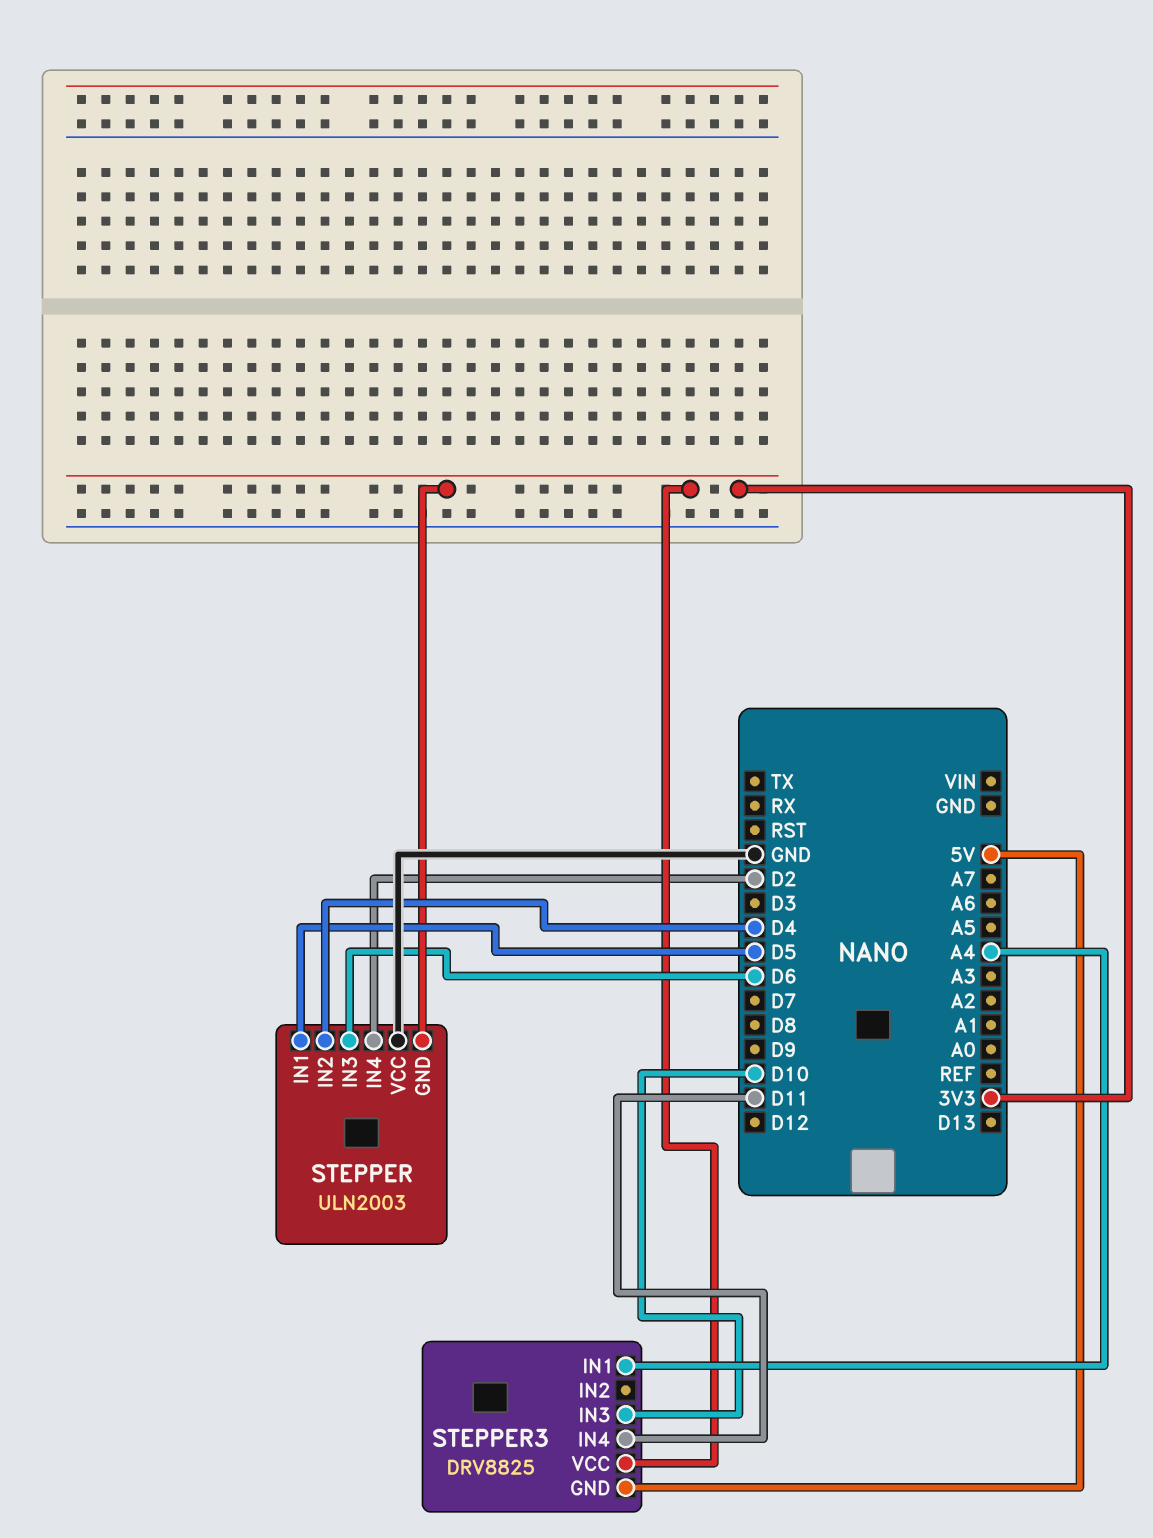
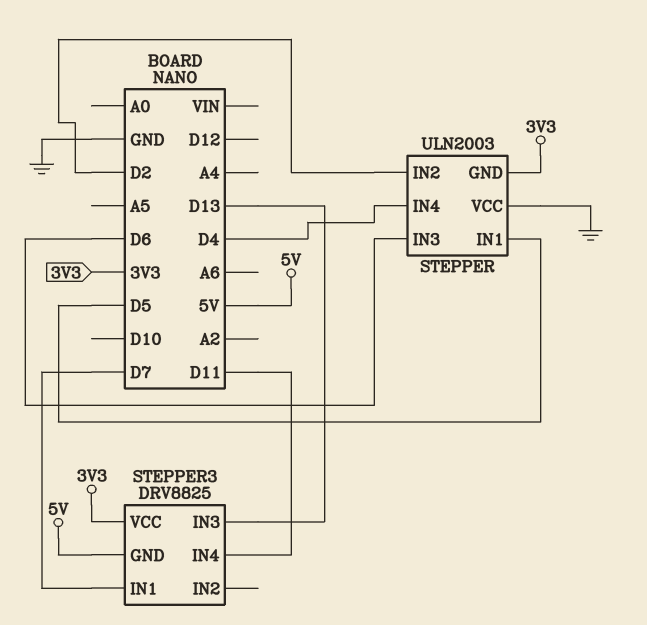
STEPPER pin IN2: D4 -> D2
STEPPER pin IN4: D2 -> D4
STEPPER3 pin IN1: A4 -> D7
STEPPER3 pin IN3: D10 -> D13

